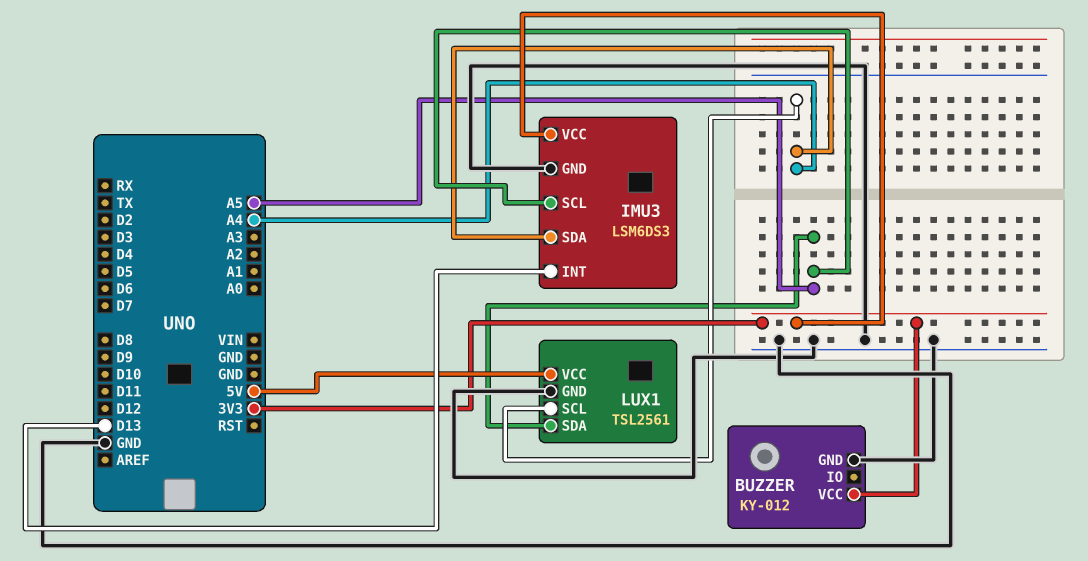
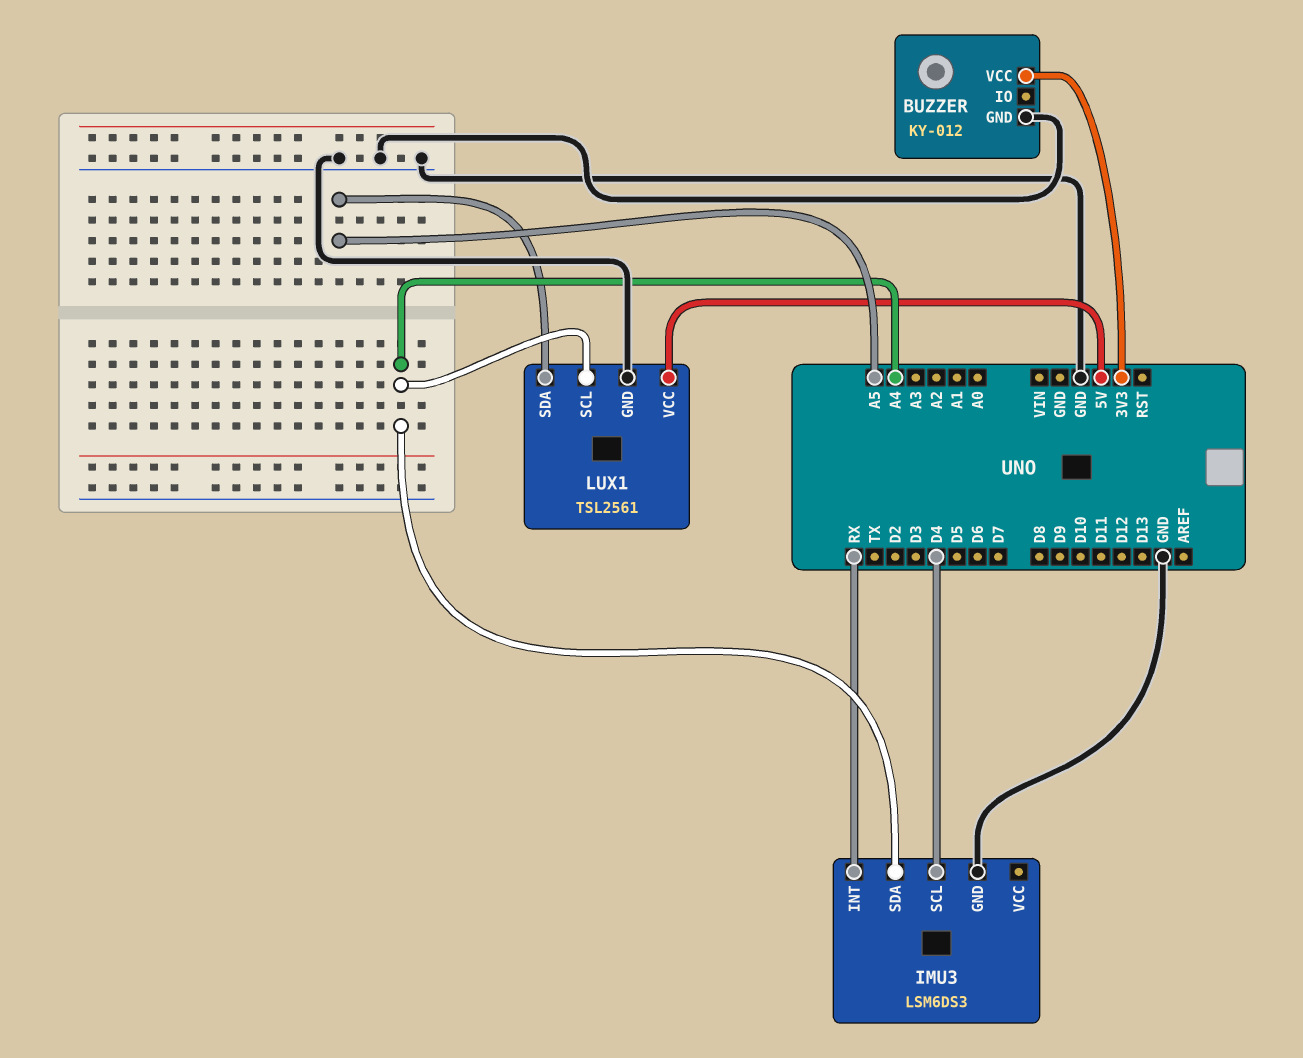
IMU3 pin INT: D13 -> RX
IMU3 pin SCL: A5 -> D4
IMU3 pin VCC: 3V3 -> none

